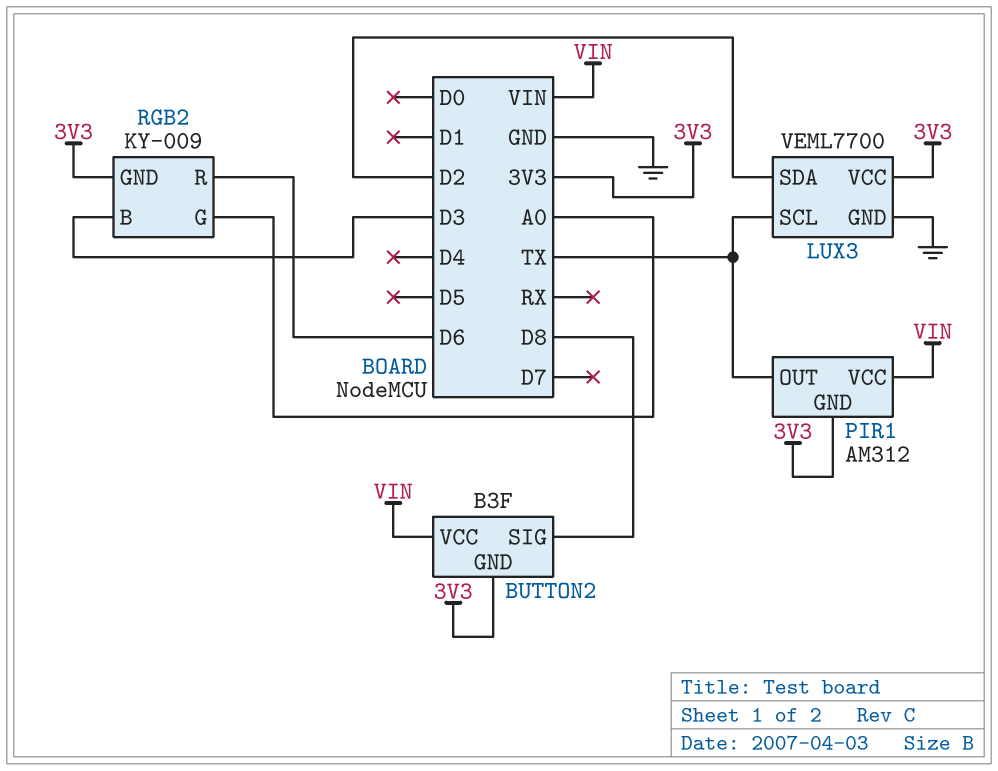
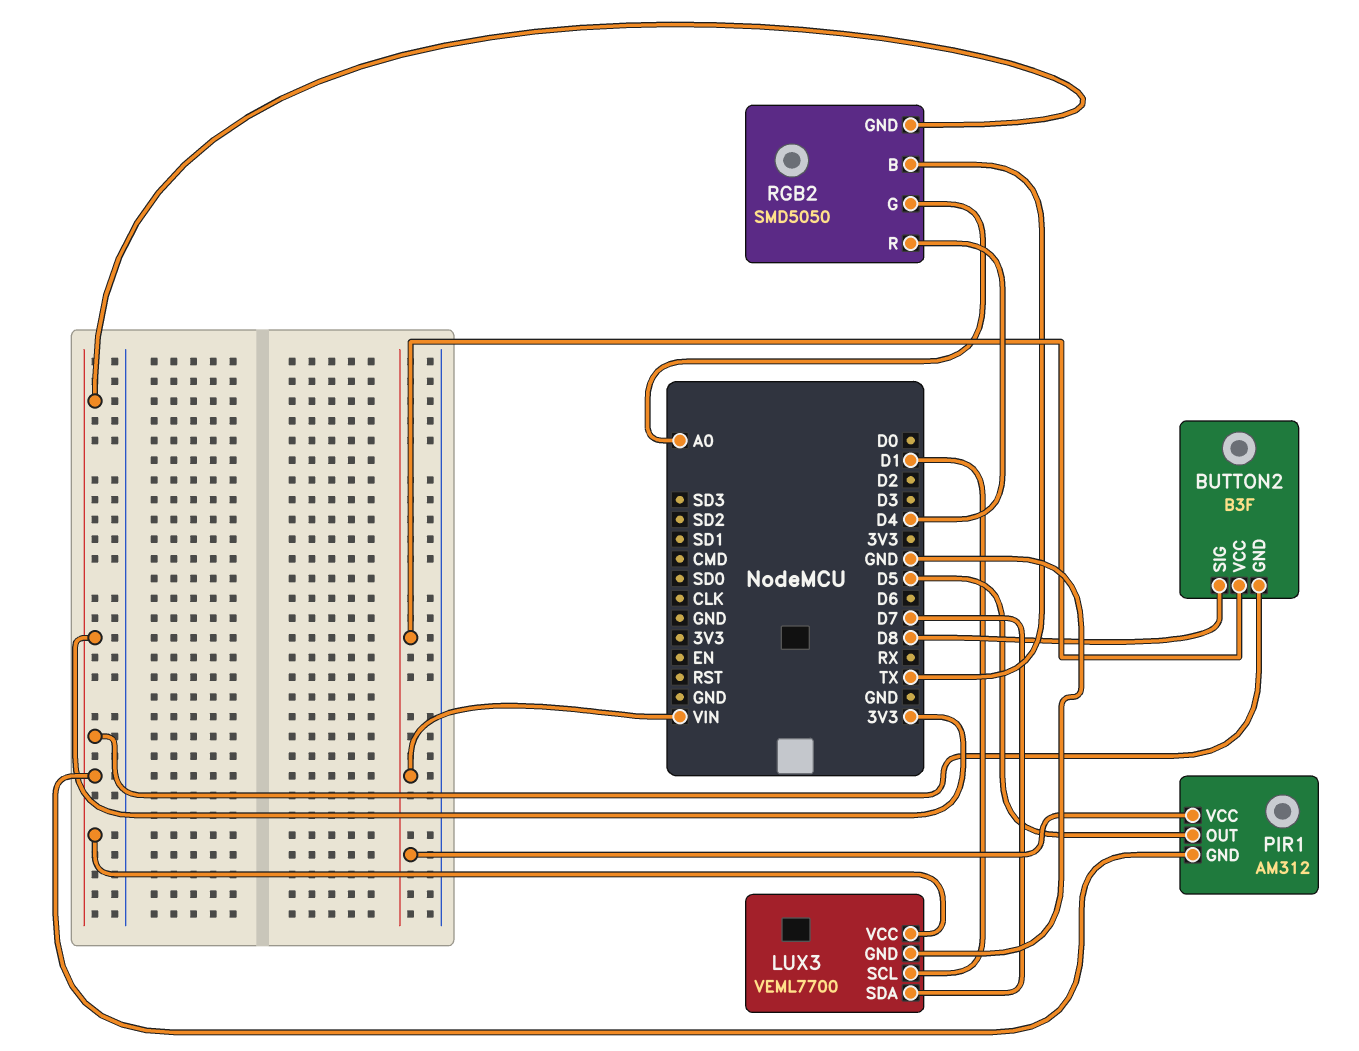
LUX3 pin SCL: TX -> D1
LUX3 pin SDA: D2 -> D7
PIR1 pin OUT: TX -> D5
RGB2: KY-009 -> SMD5050
RGB2 pin B: D3 -> TX
RGB2 pin R: D6 -> D4

